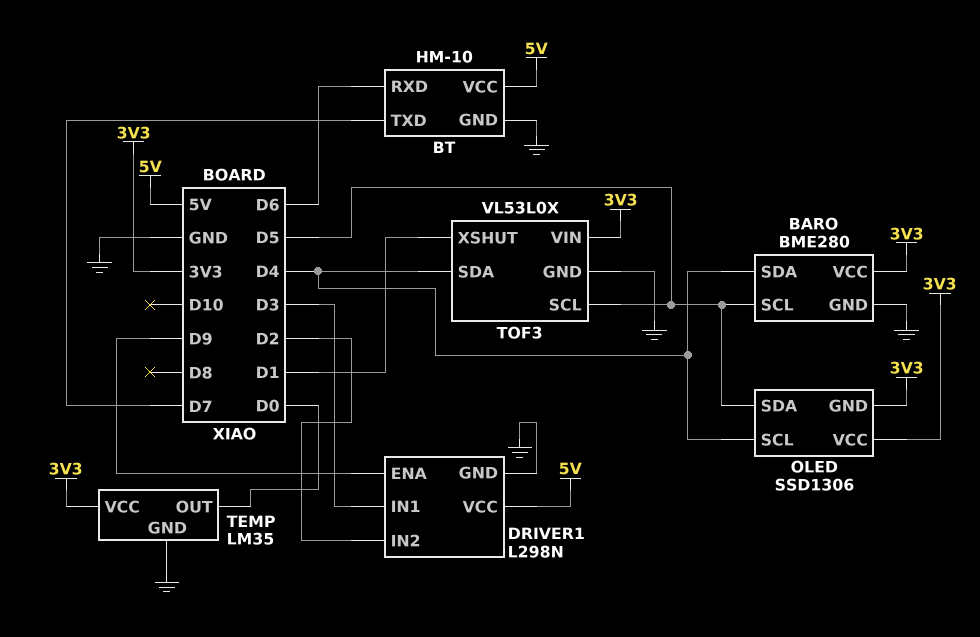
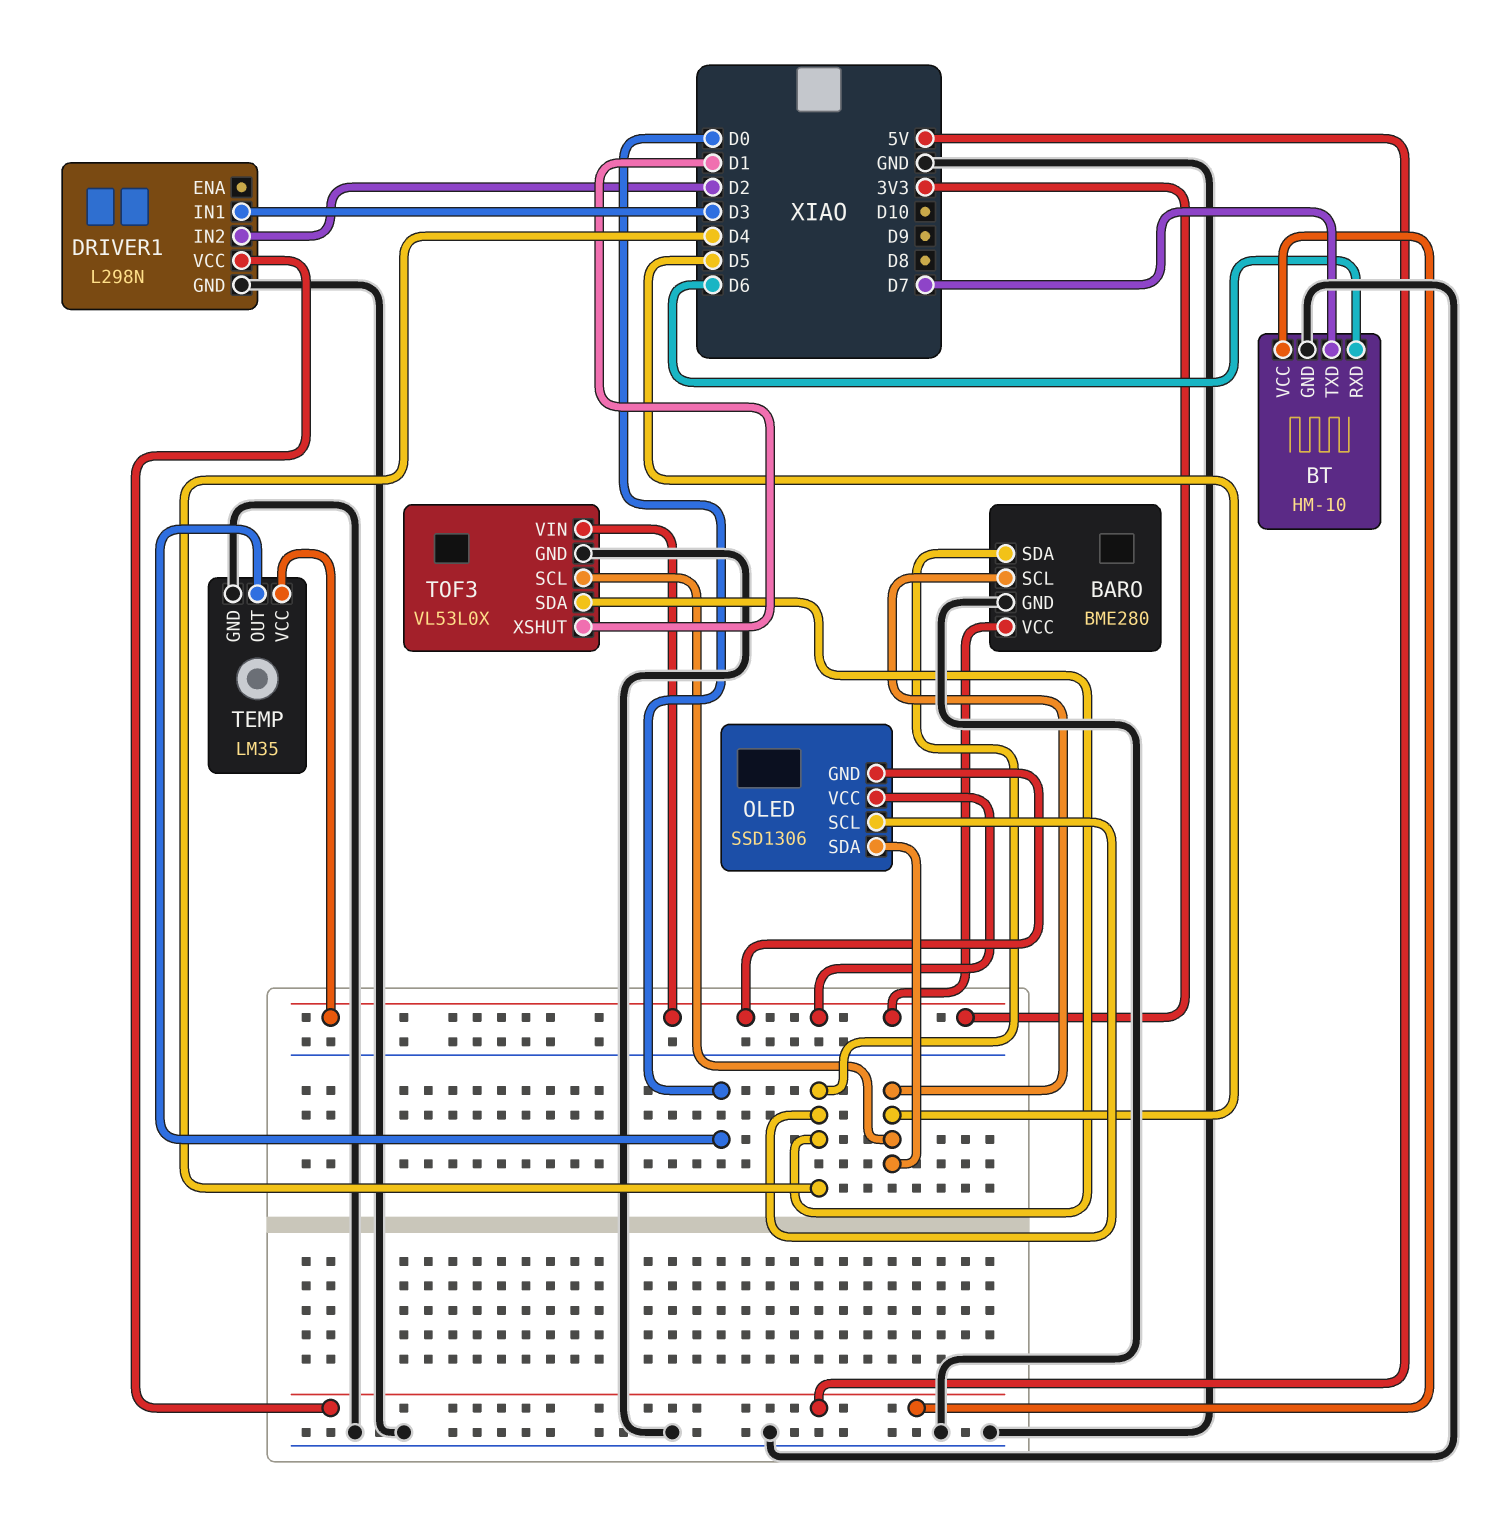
DRIVER1 pin ENA: D9 -> none

